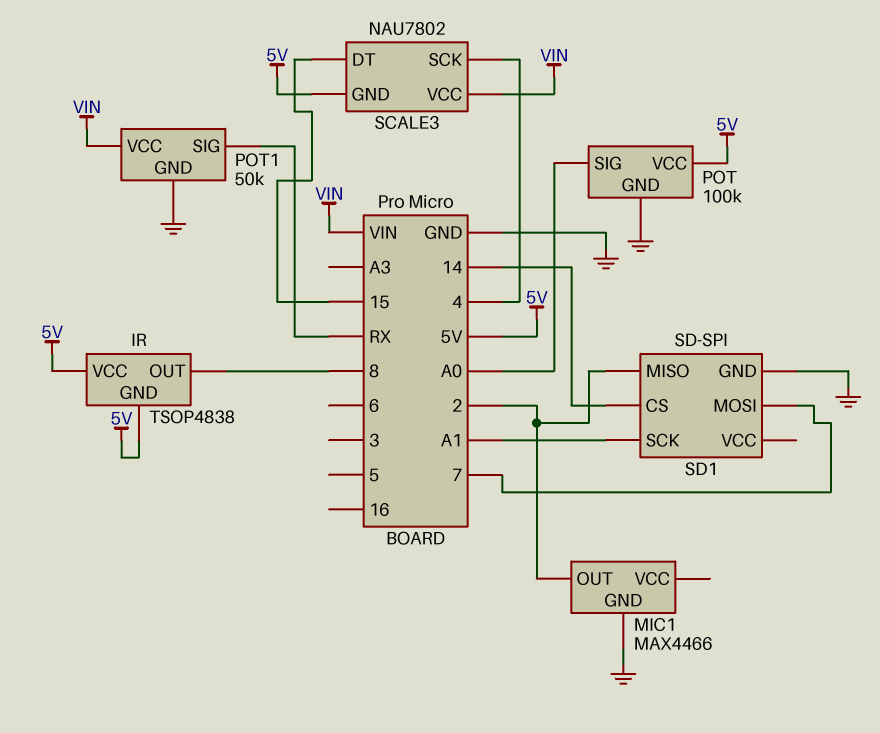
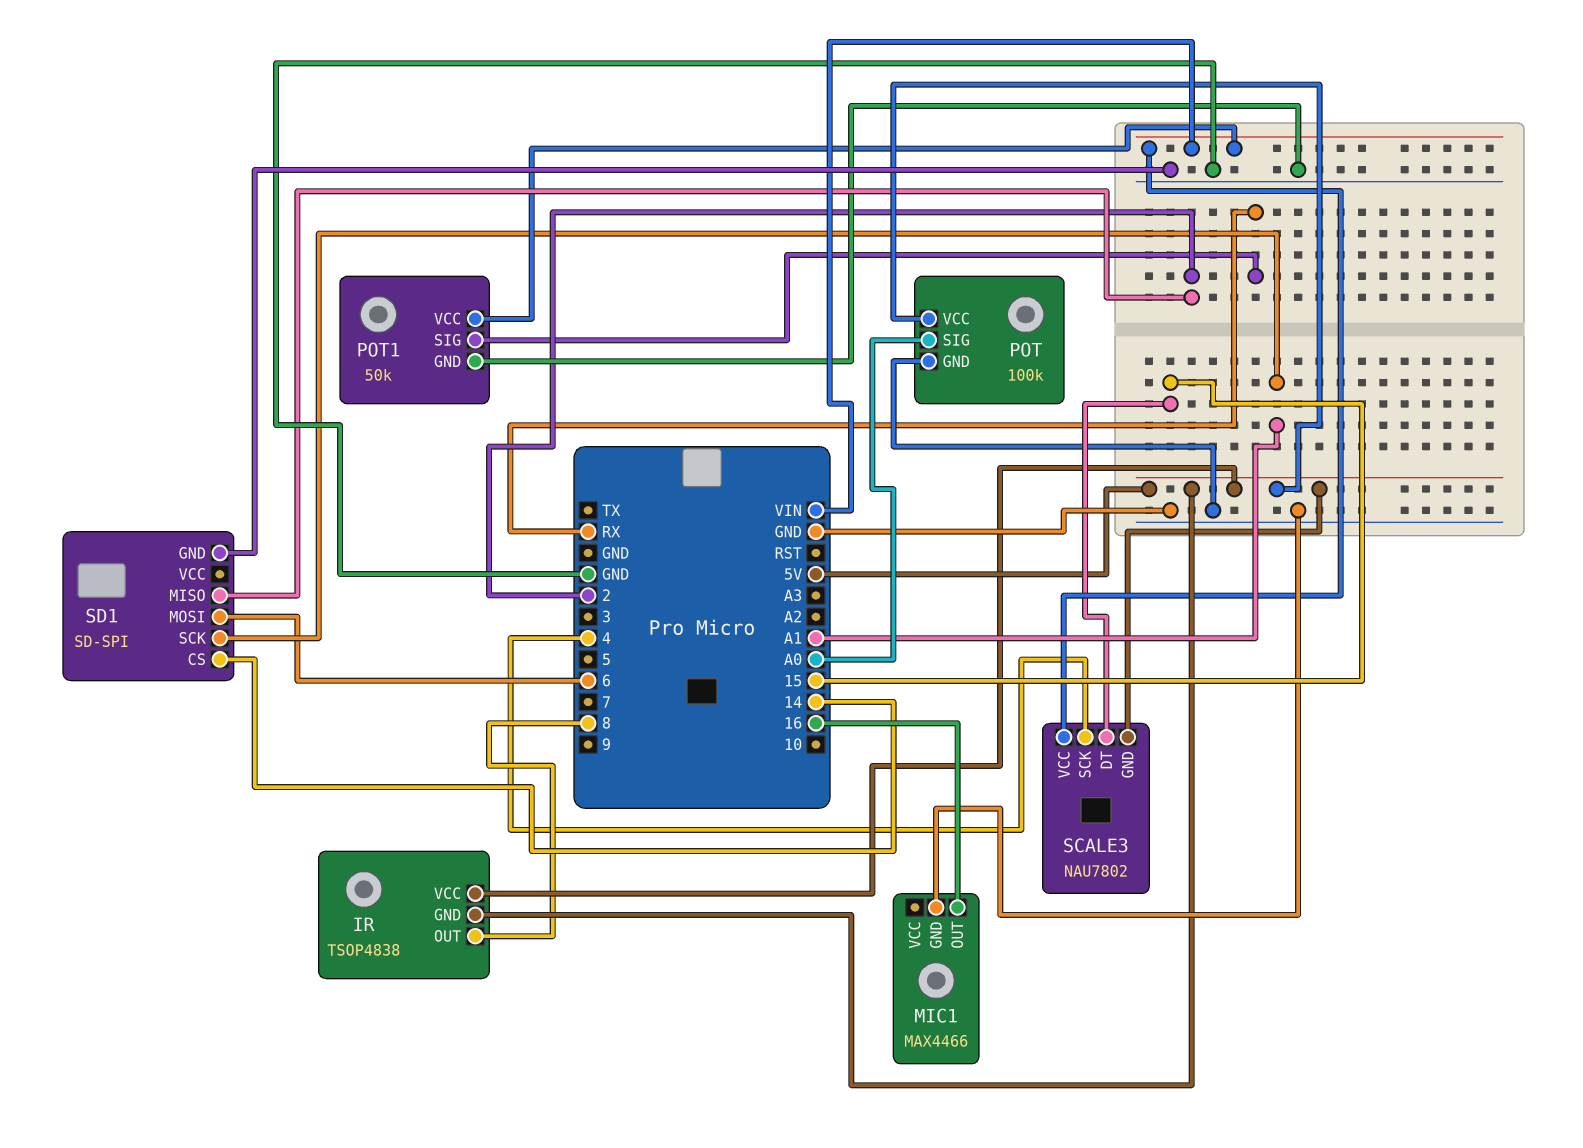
MIC1 pin OUT: 2 -> 16
SD1 pin MOSI: 7 -> 6

